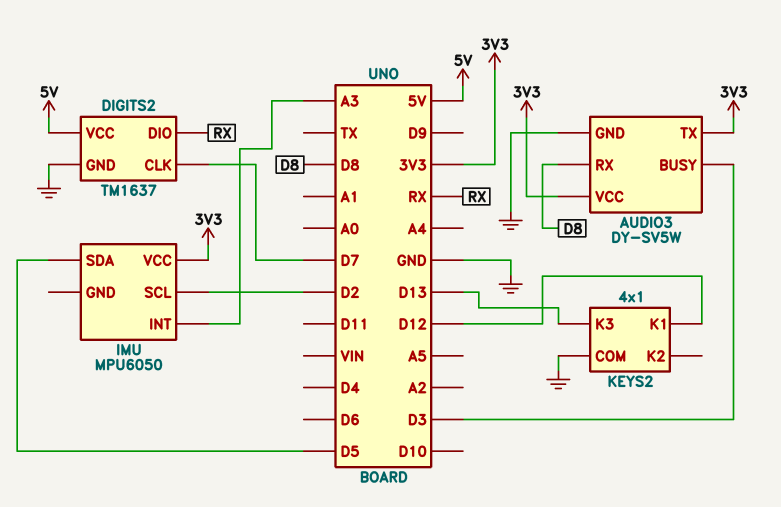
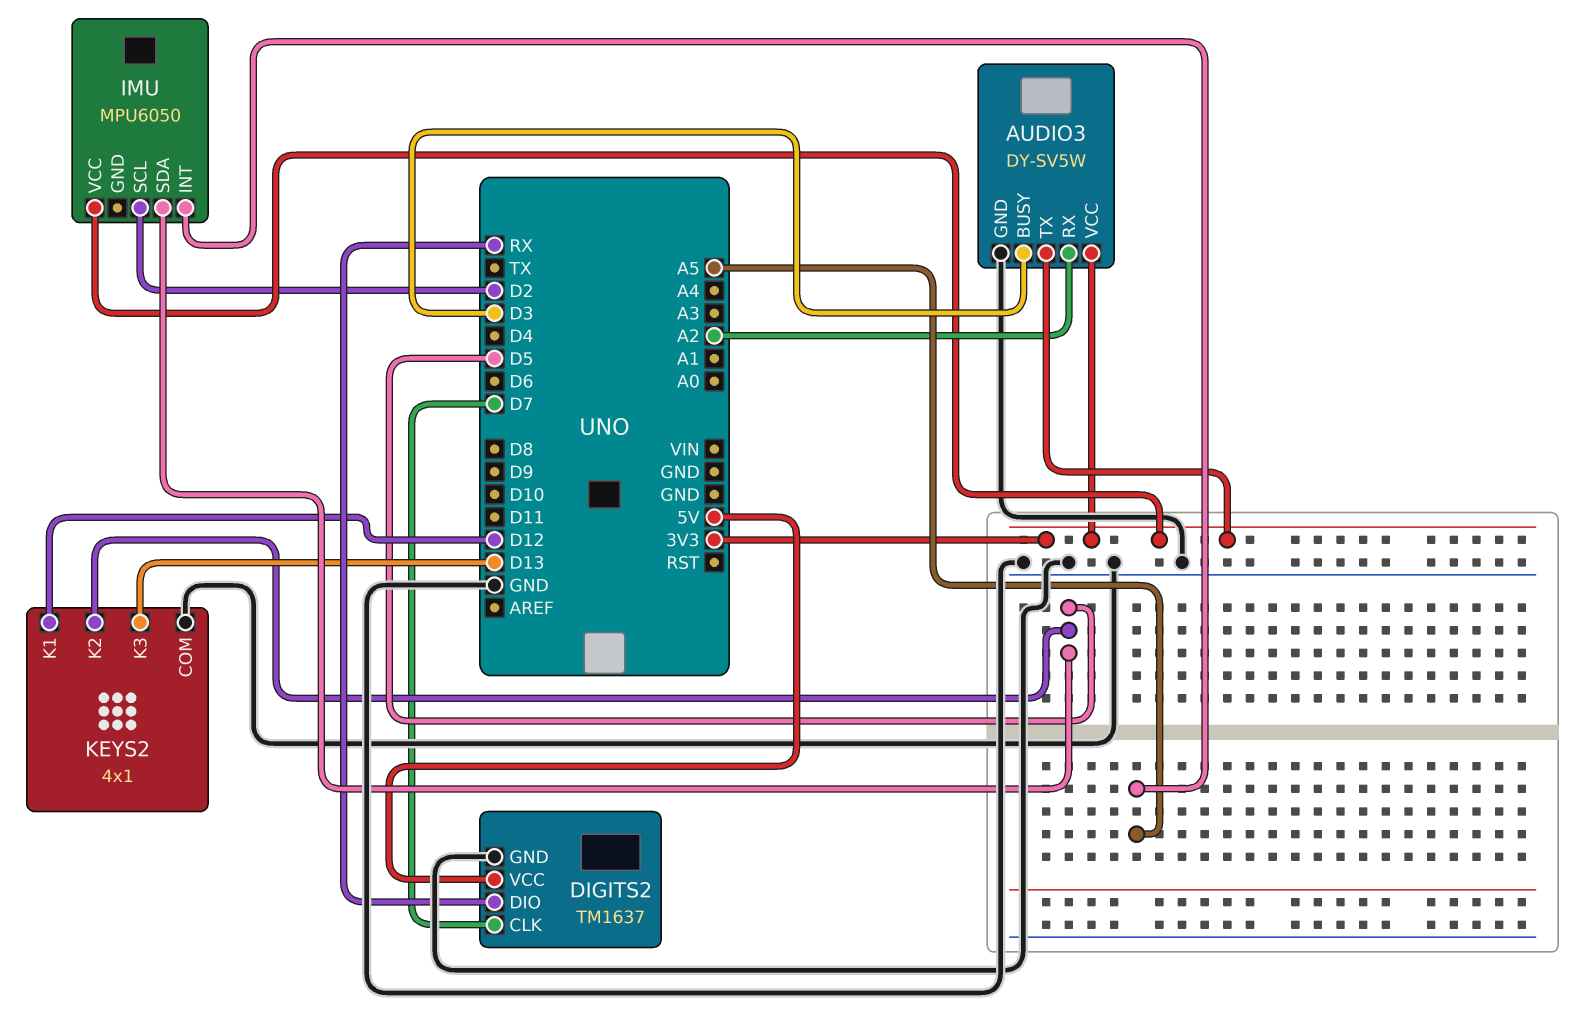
AUDIO3 pin RX: D8 -> A2
IMU pin INT: A3 -> A5
KEYS2 pin K2: none -> D5

